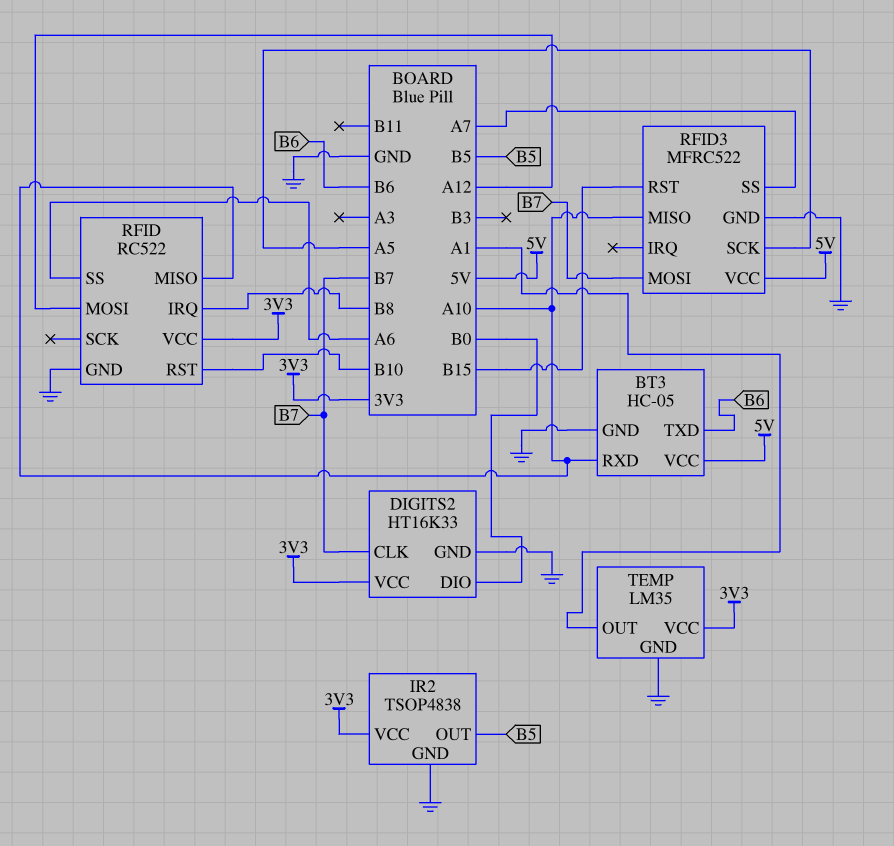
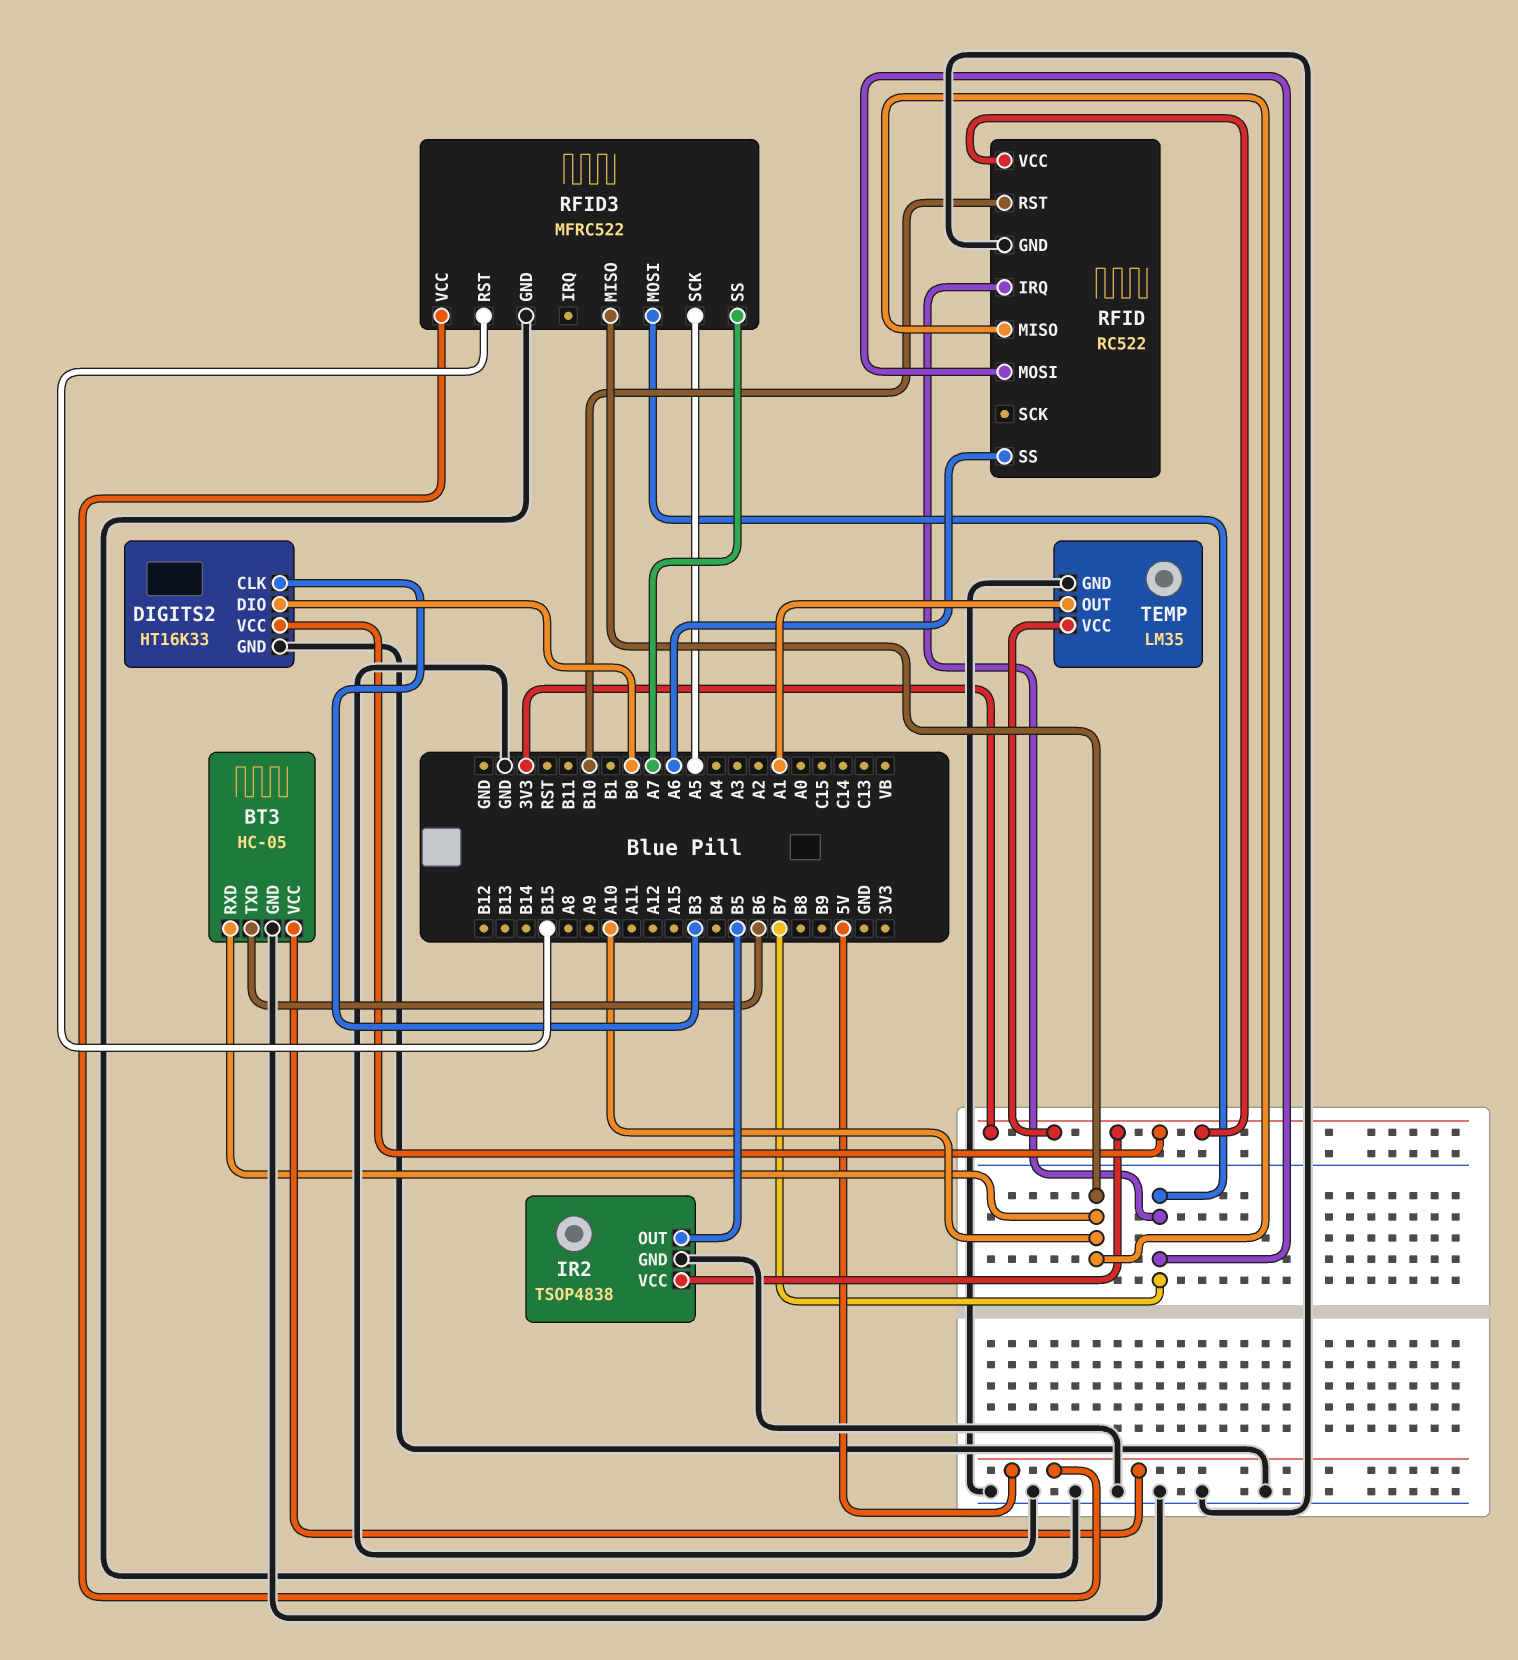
DIGITS2 pin CLK: B7 -> B3
RFID pin IRQ: B8 -> B7
RFID pin MOSI: A12 -> B7

